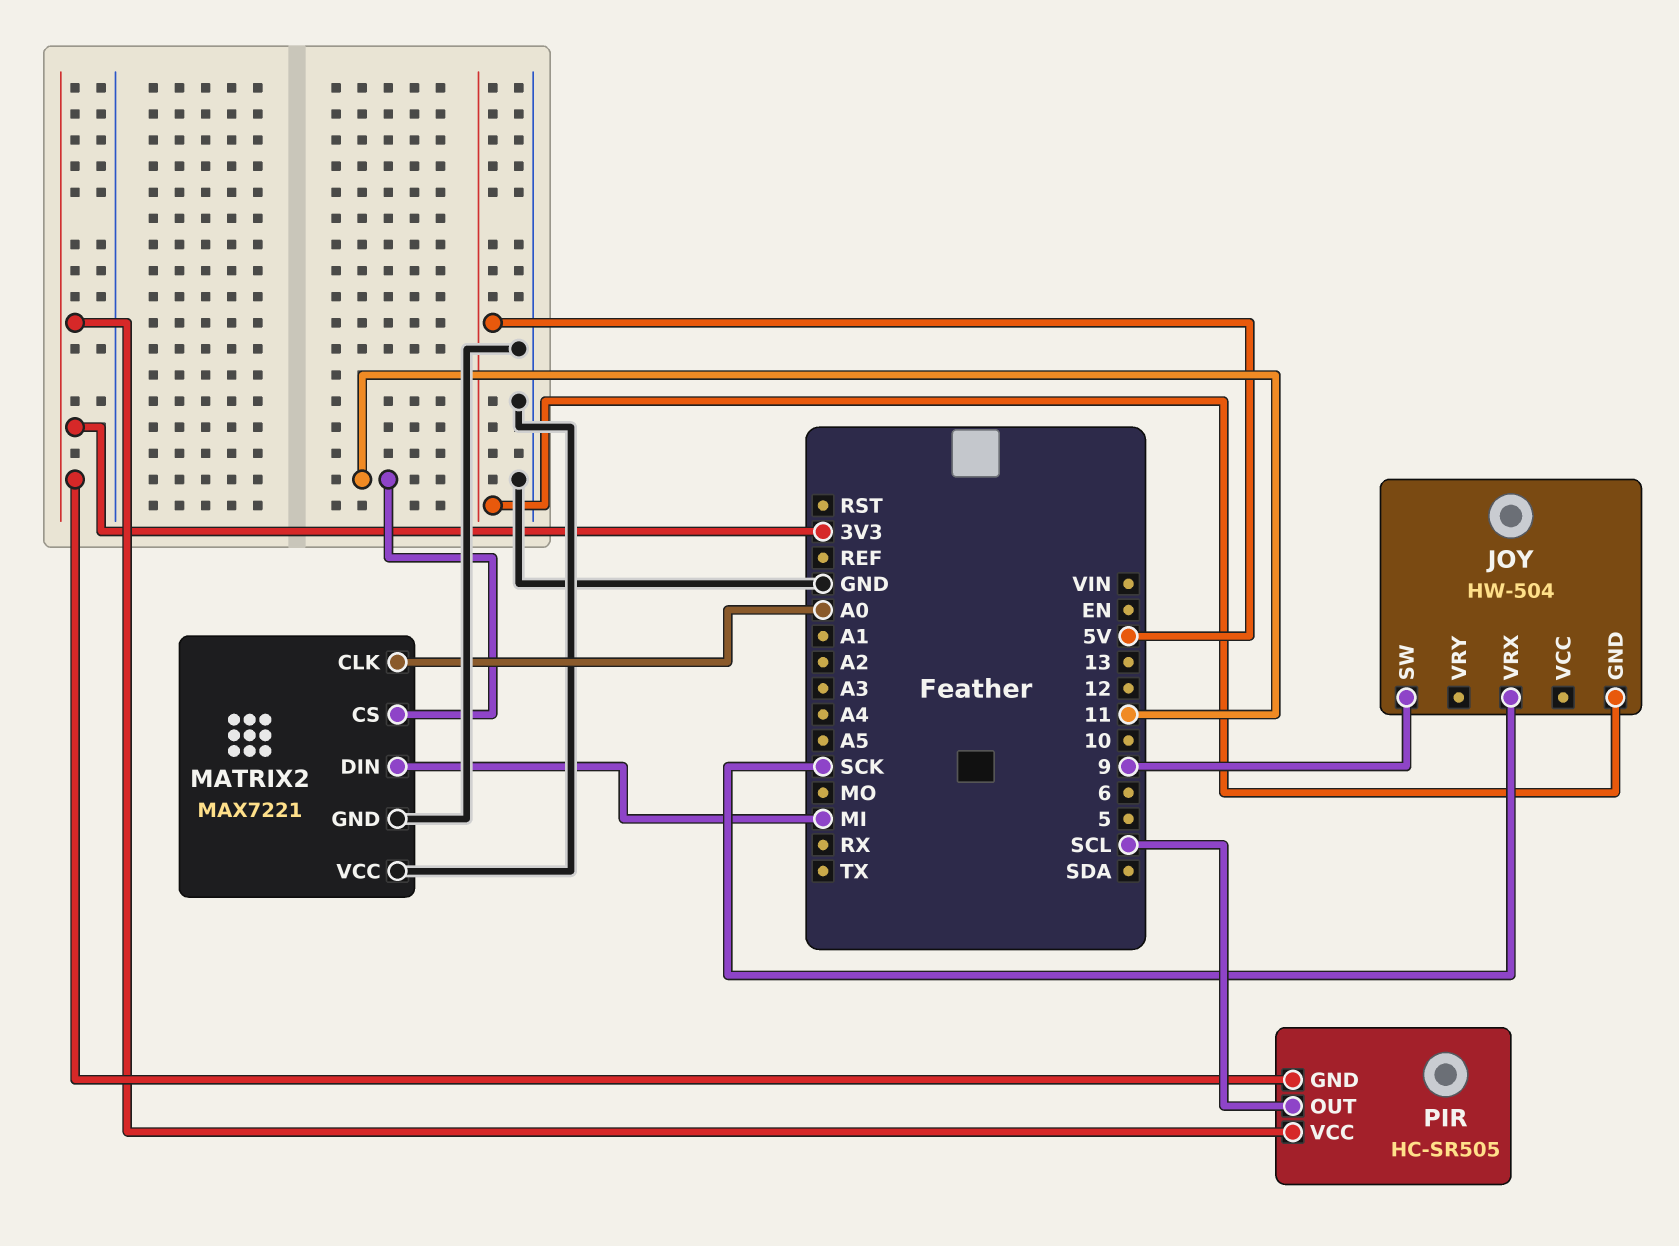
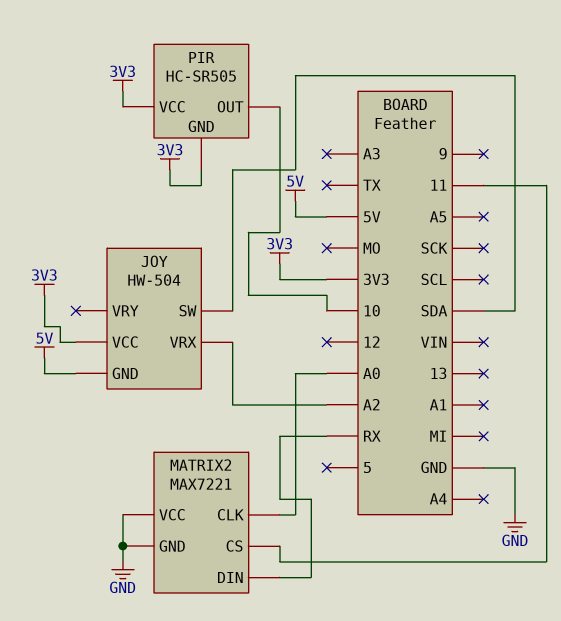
JOY pin SW: 9 -> SDA
JOY pin VCC: none -> 3V3
JOY pin VRX: SCK -> A2
MATRIX2 pin DIN: MI -> RX
PIR pin OUT: SCL -> 10

